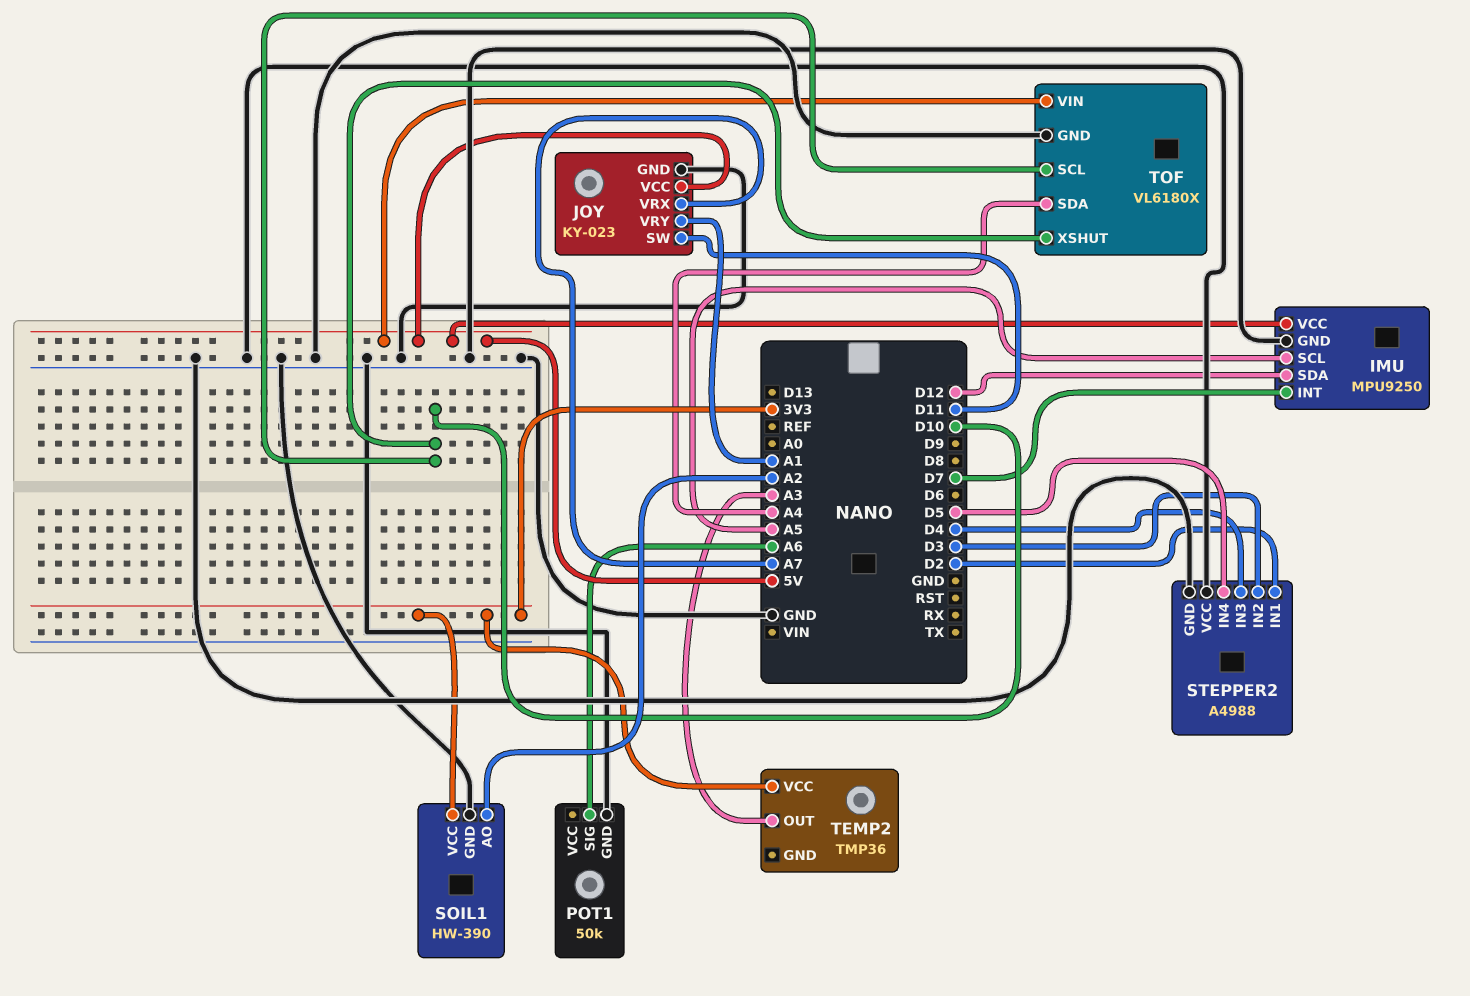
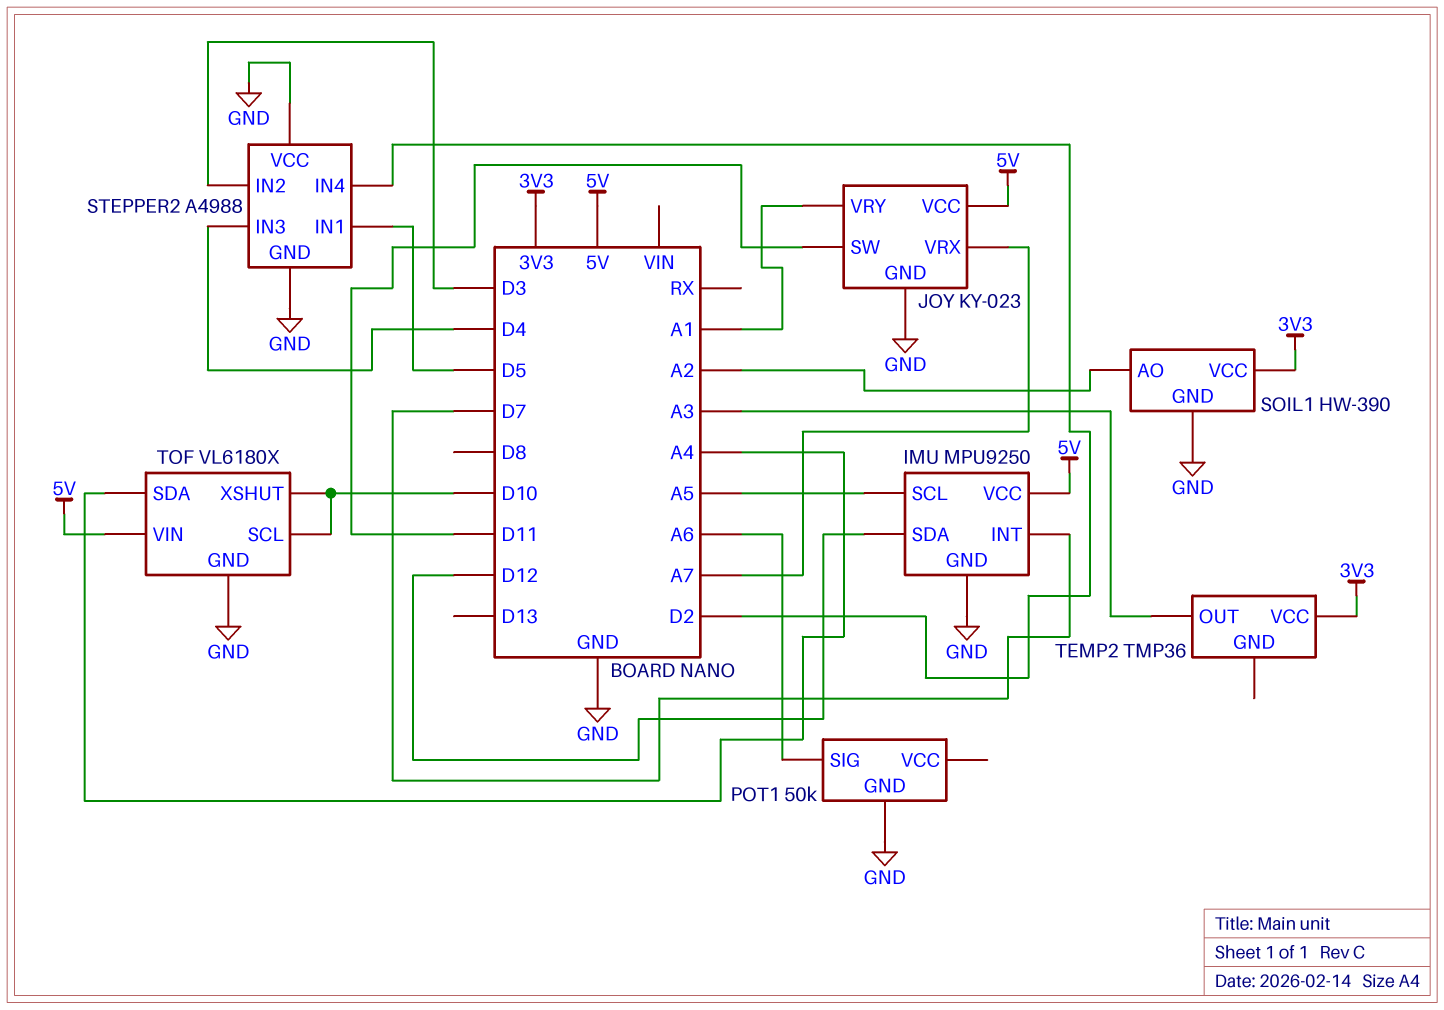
STEPPER2 pin IN1: D2 -> D5
STEPPER2 pin IN4: D5 -> D2

